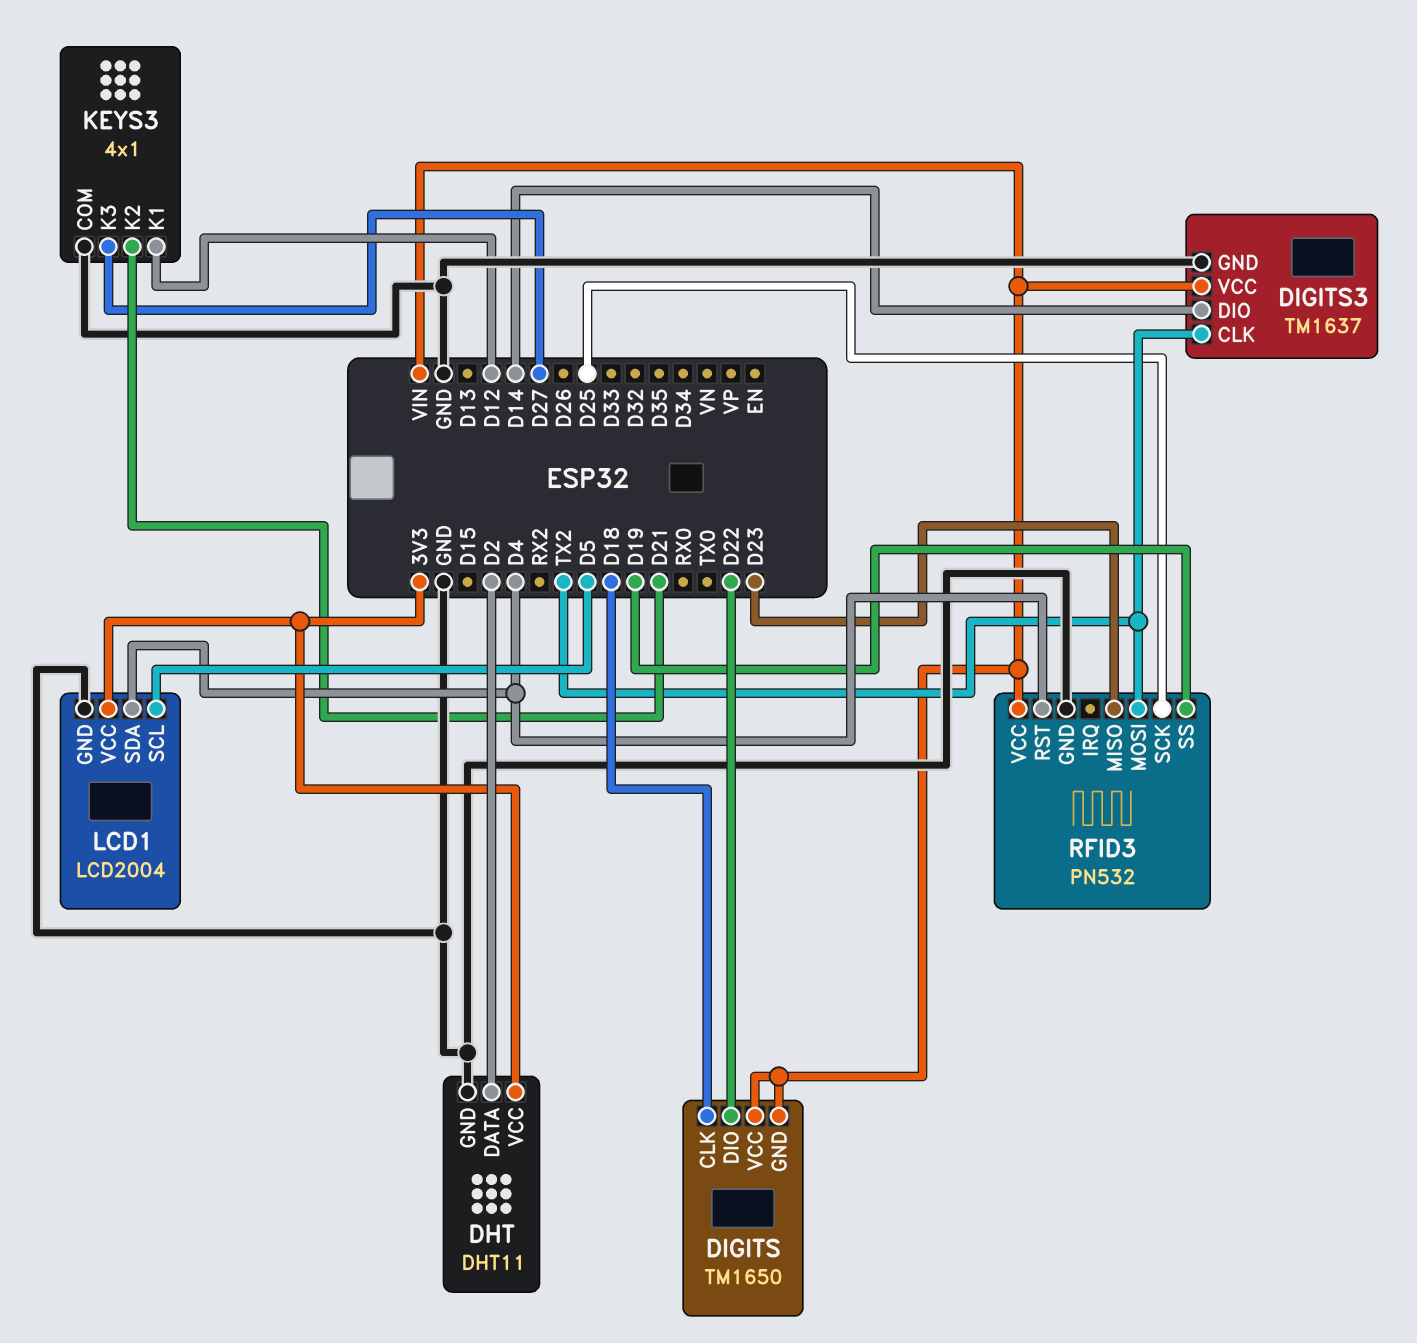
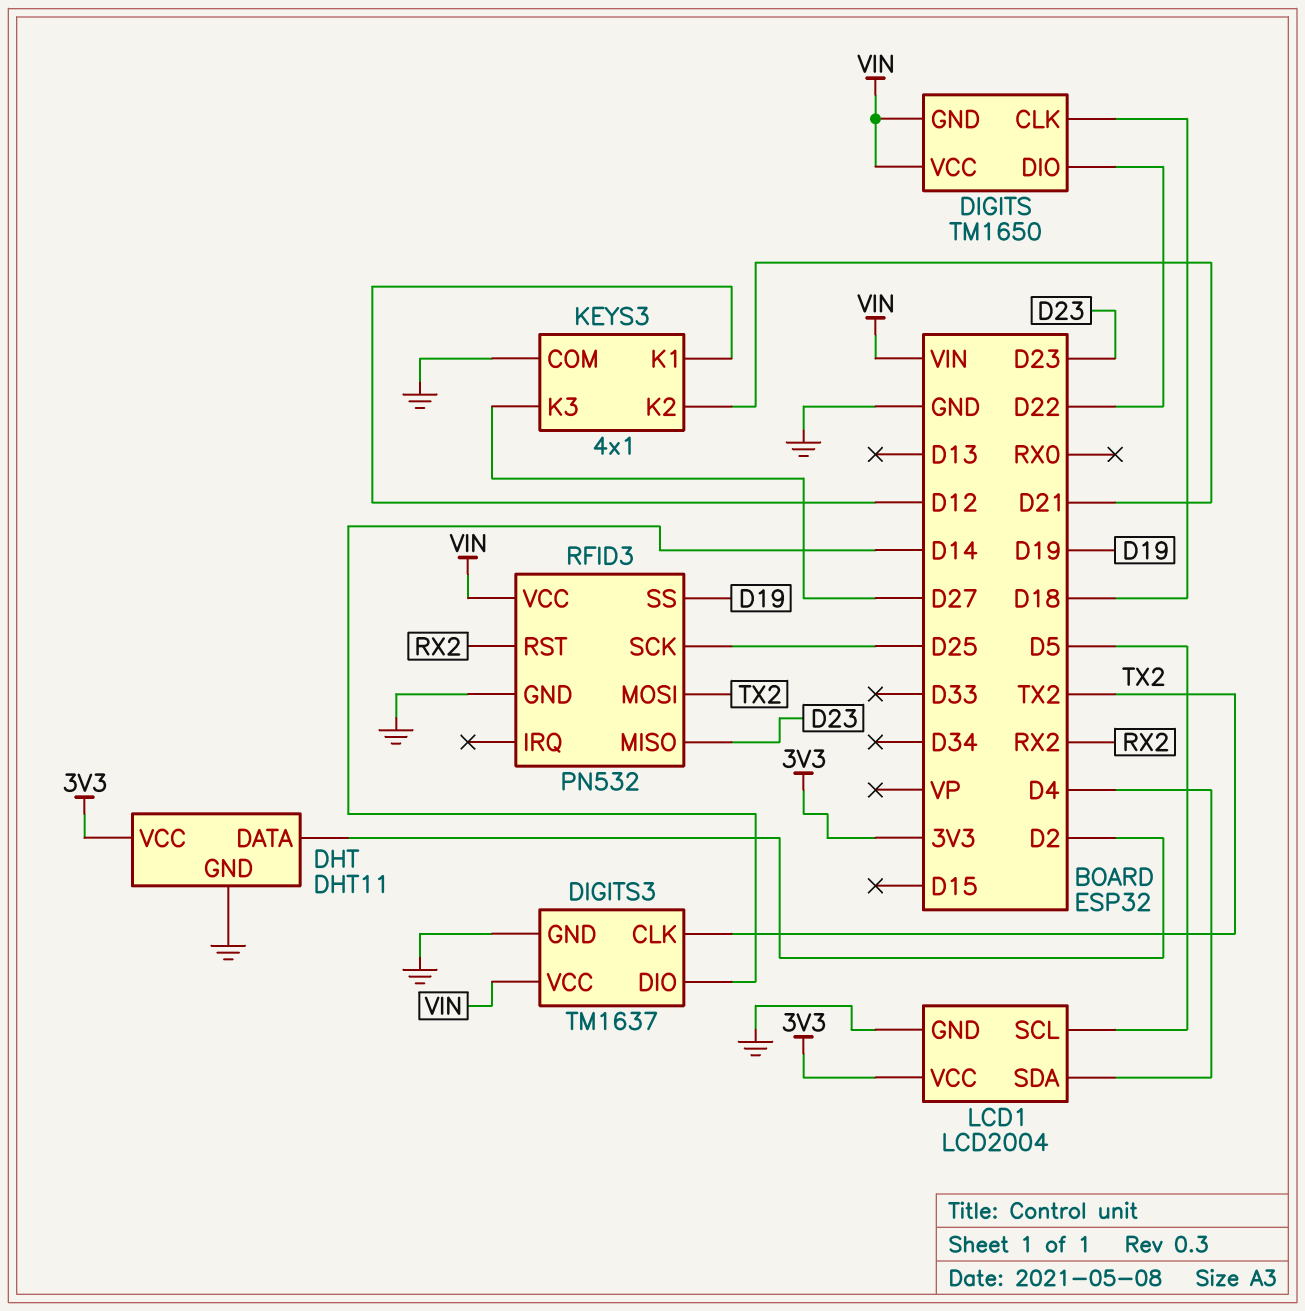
RFID3 pin RST: D4 -> RX2

